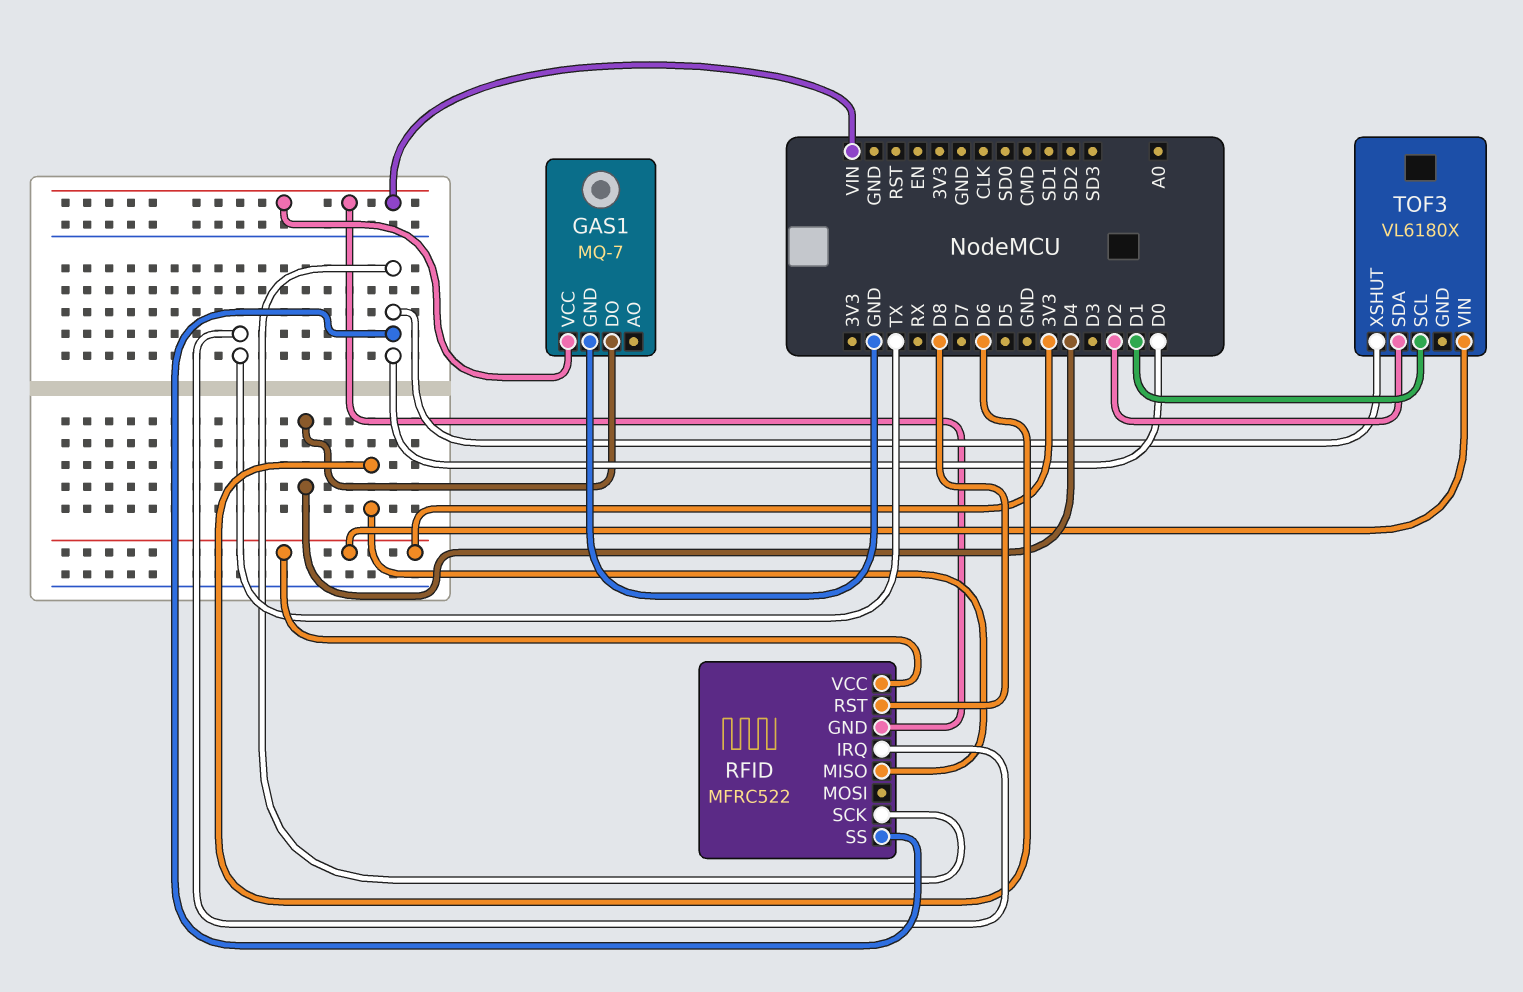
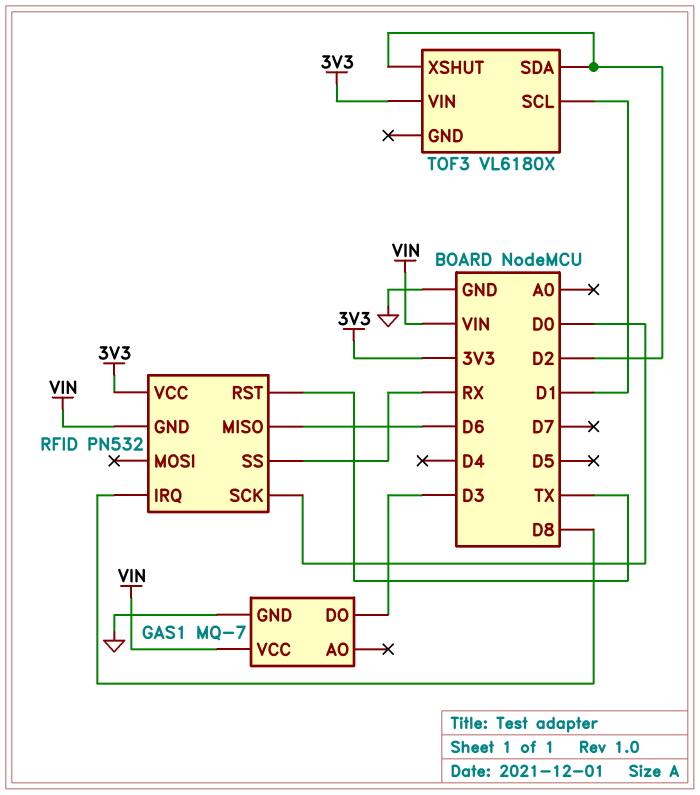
GAS1 pin DO: D4 -> D3
RFID: MFRC522 -> PN532
RFID pin IRQ: TX -> D8
RFID pin RST: D8 -> TX
RFID pin SS: D0 -> RX
TOF3 pin XSHUT: D0 -> D2

